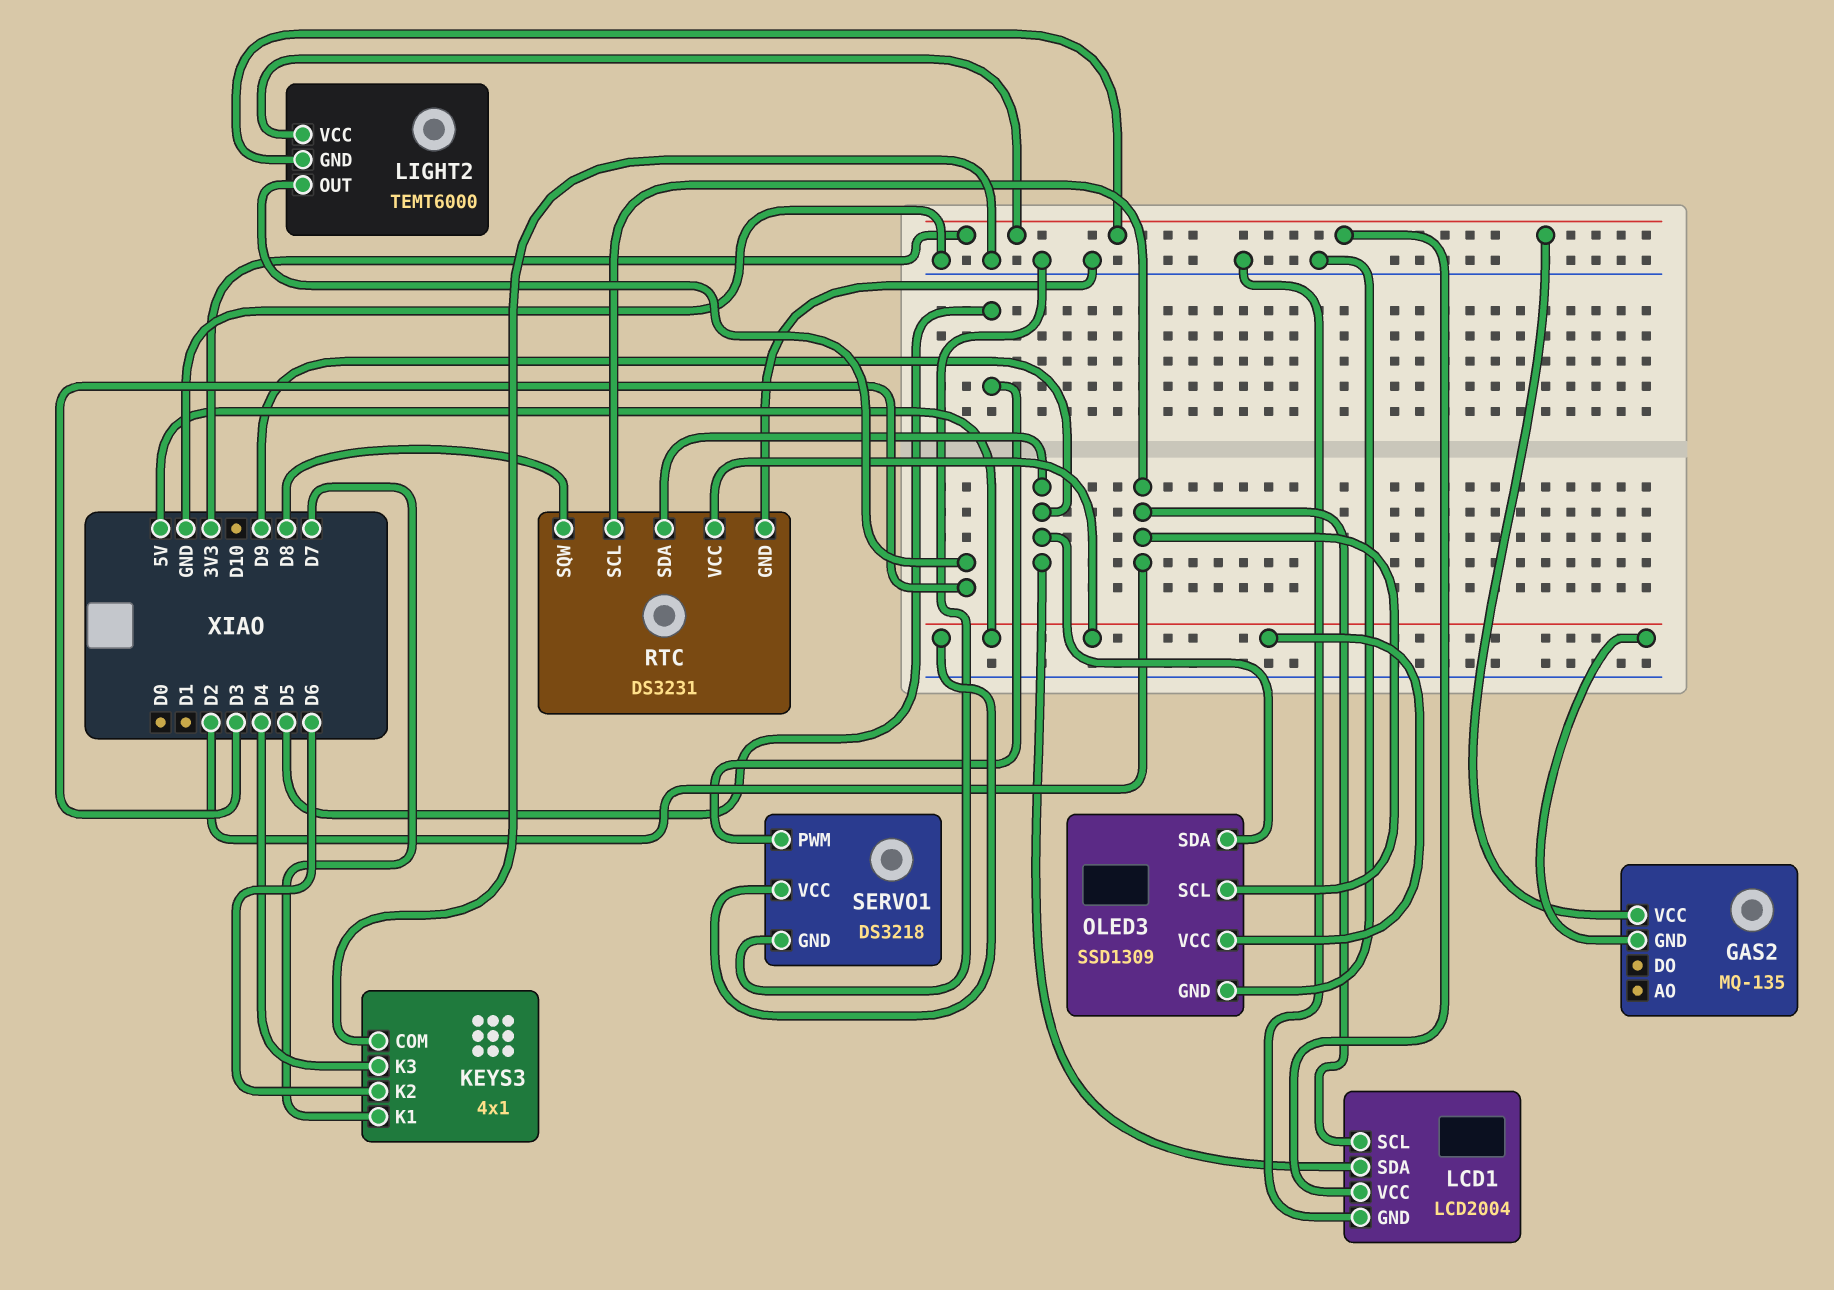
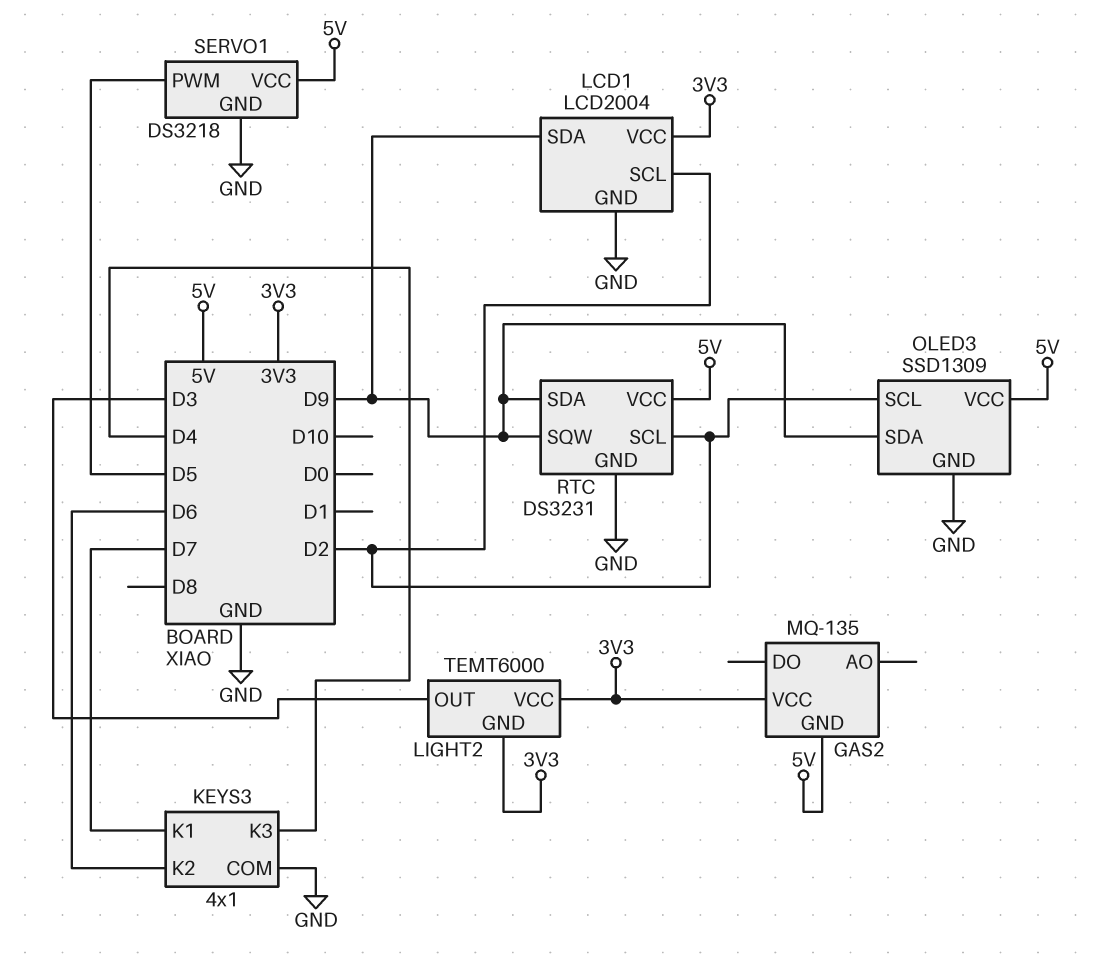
RTC pin SQW: D8 -> D9

